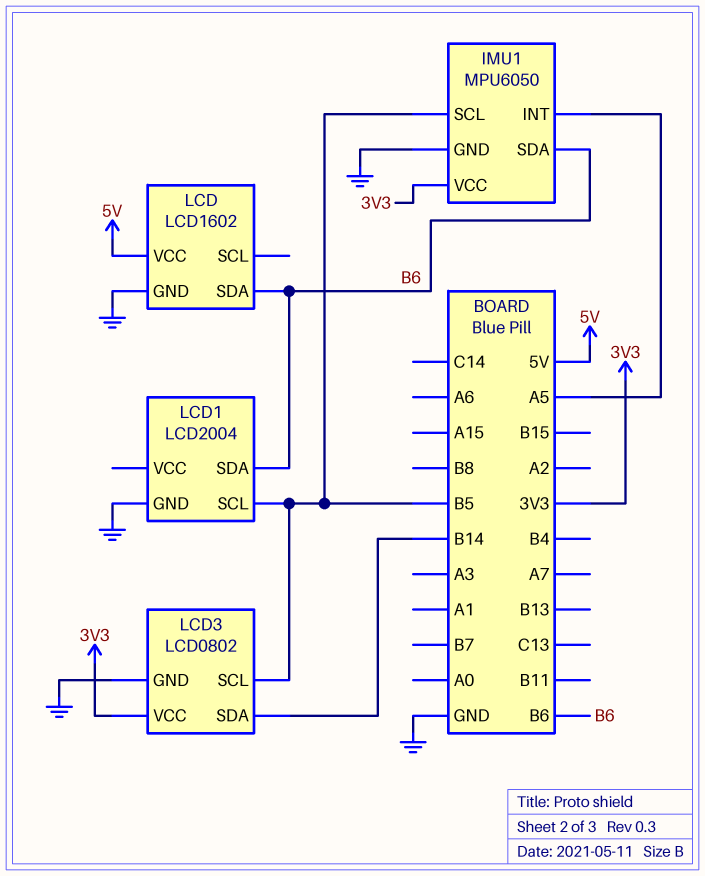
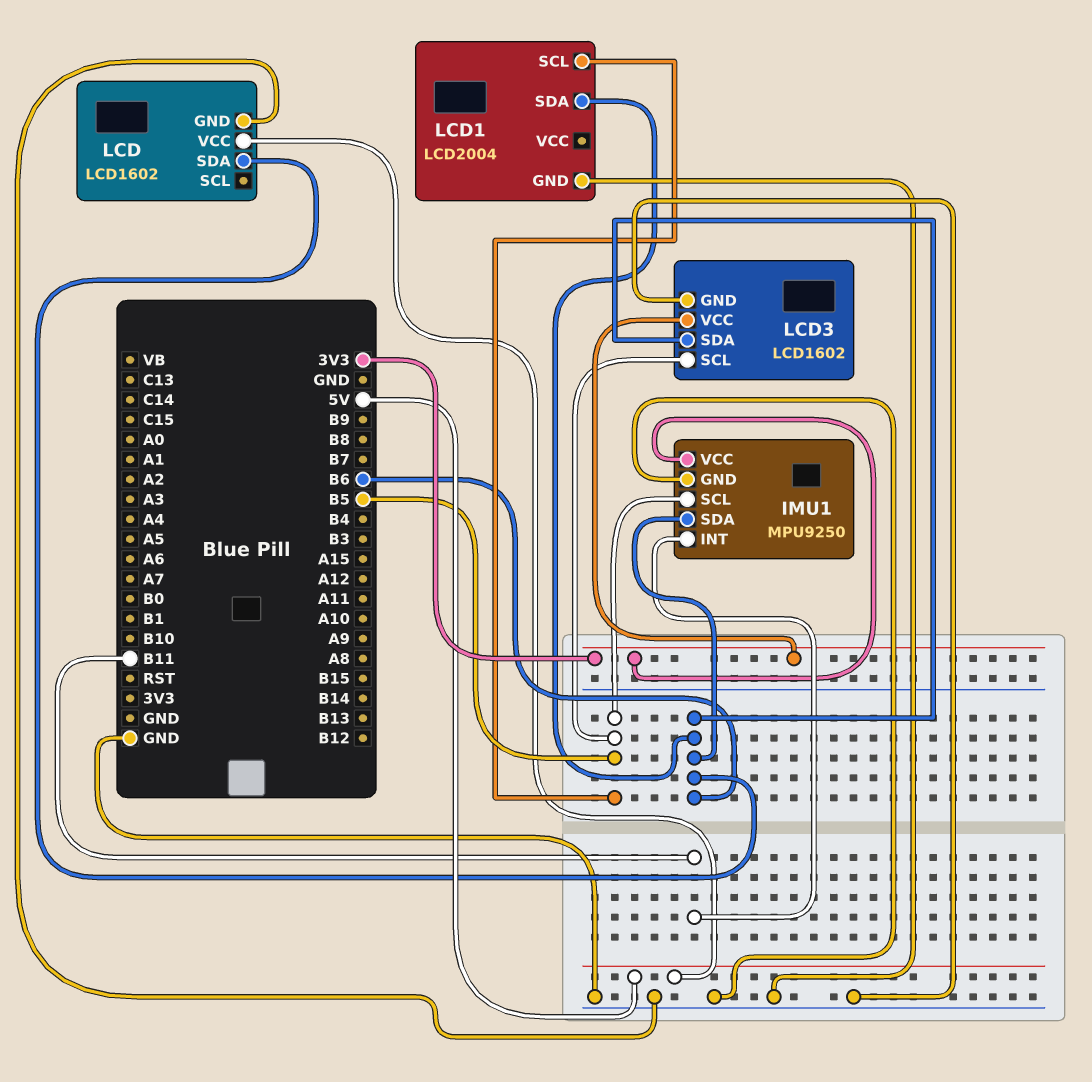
IMU1: MPU6050 -> MPU9250
IMU1 pin INT: A5 -> B11
LCD3: LCD0802 -> LCD1602
LCD3 pin SDA: B14 -> B6

